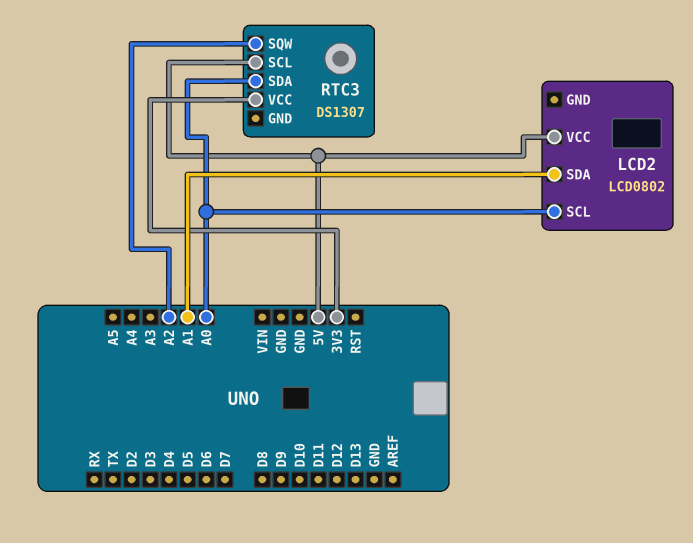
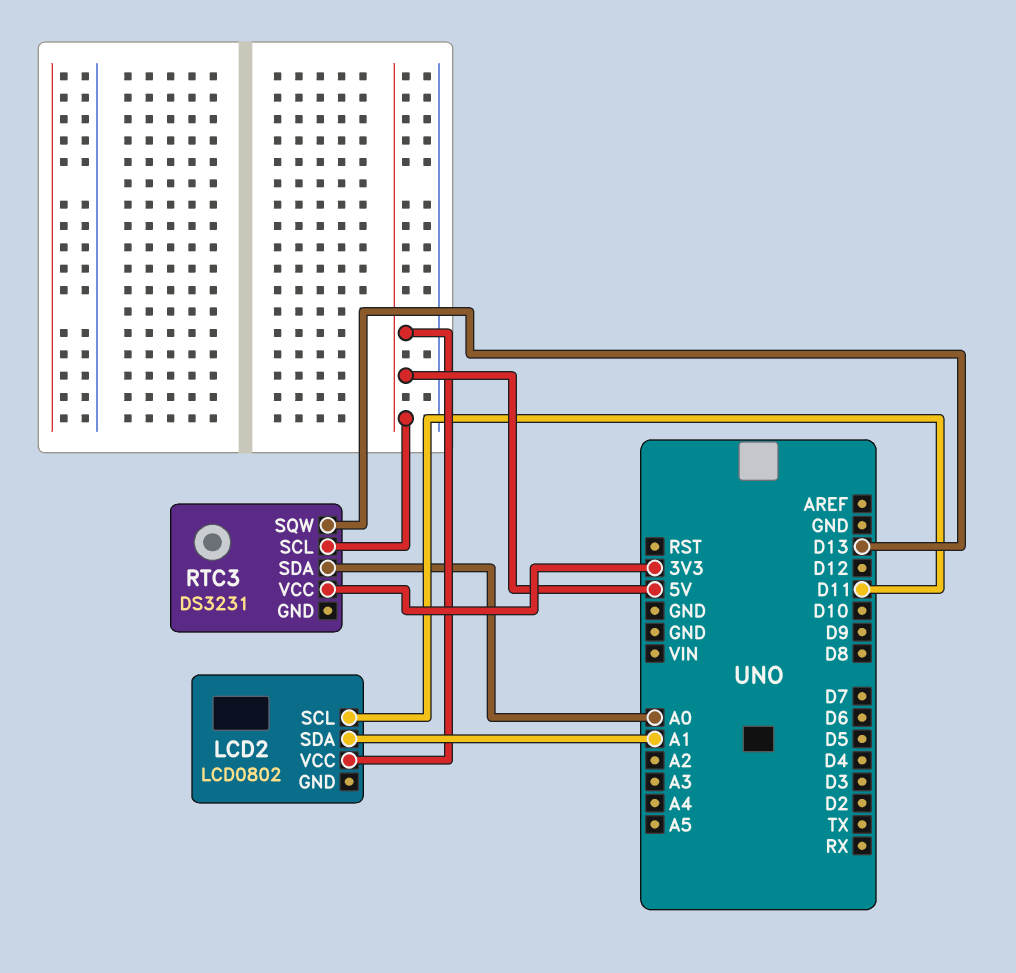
LCD2 pin SCL: A0 -> D11
RTC3: DS1307 -> DS3231
RTC3 pin SQW: A2 -> D13

